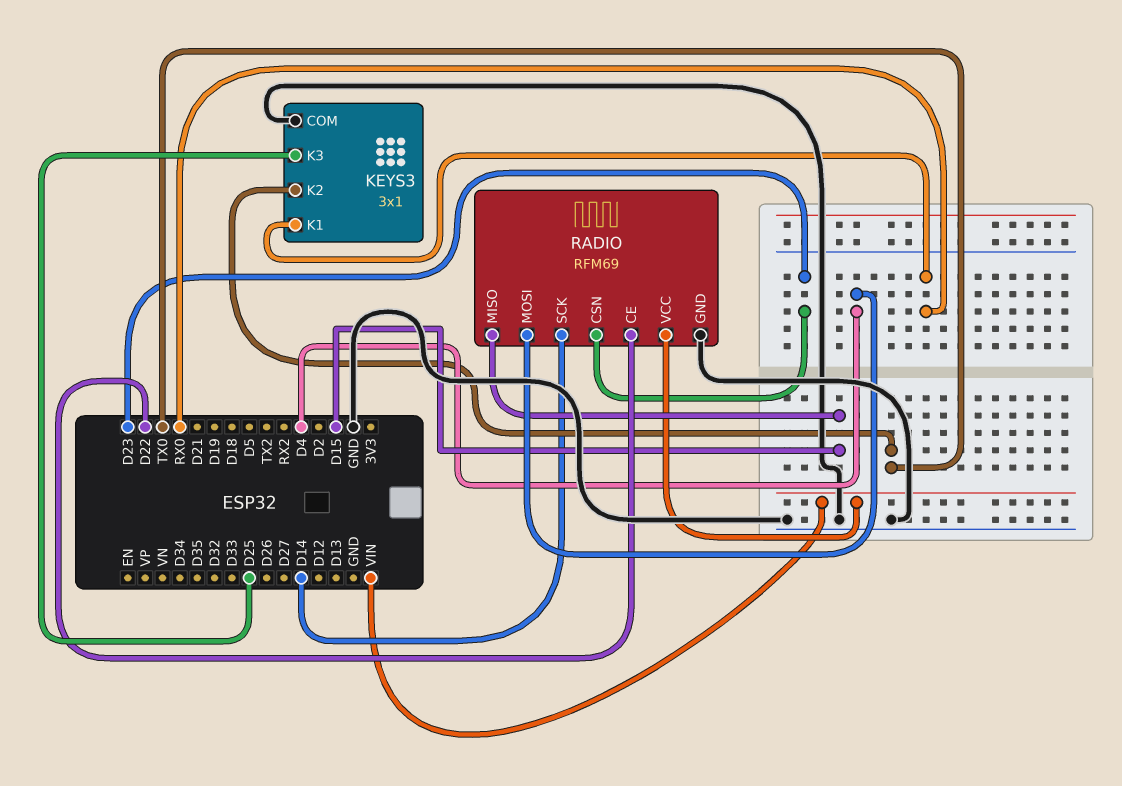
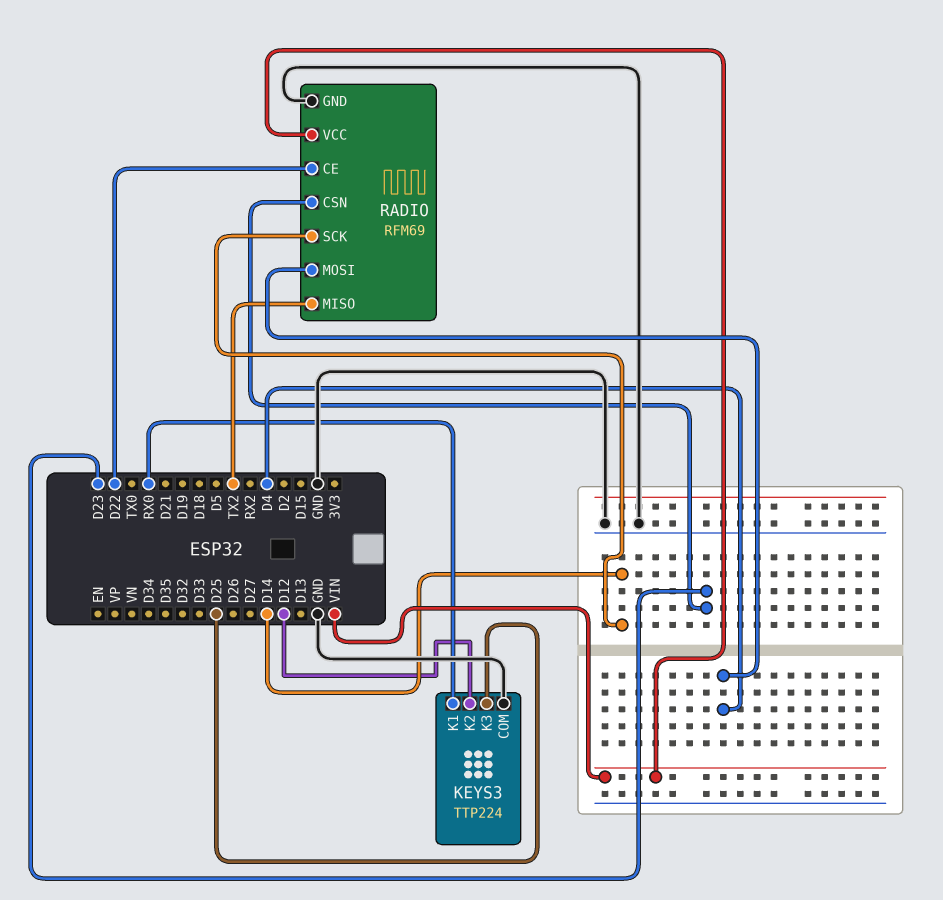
KEYS3: 3x1 -> TTP224
KEYS3 pin K2: TX0 -> D12
RADIO pin MISO: D15 -> TX2

